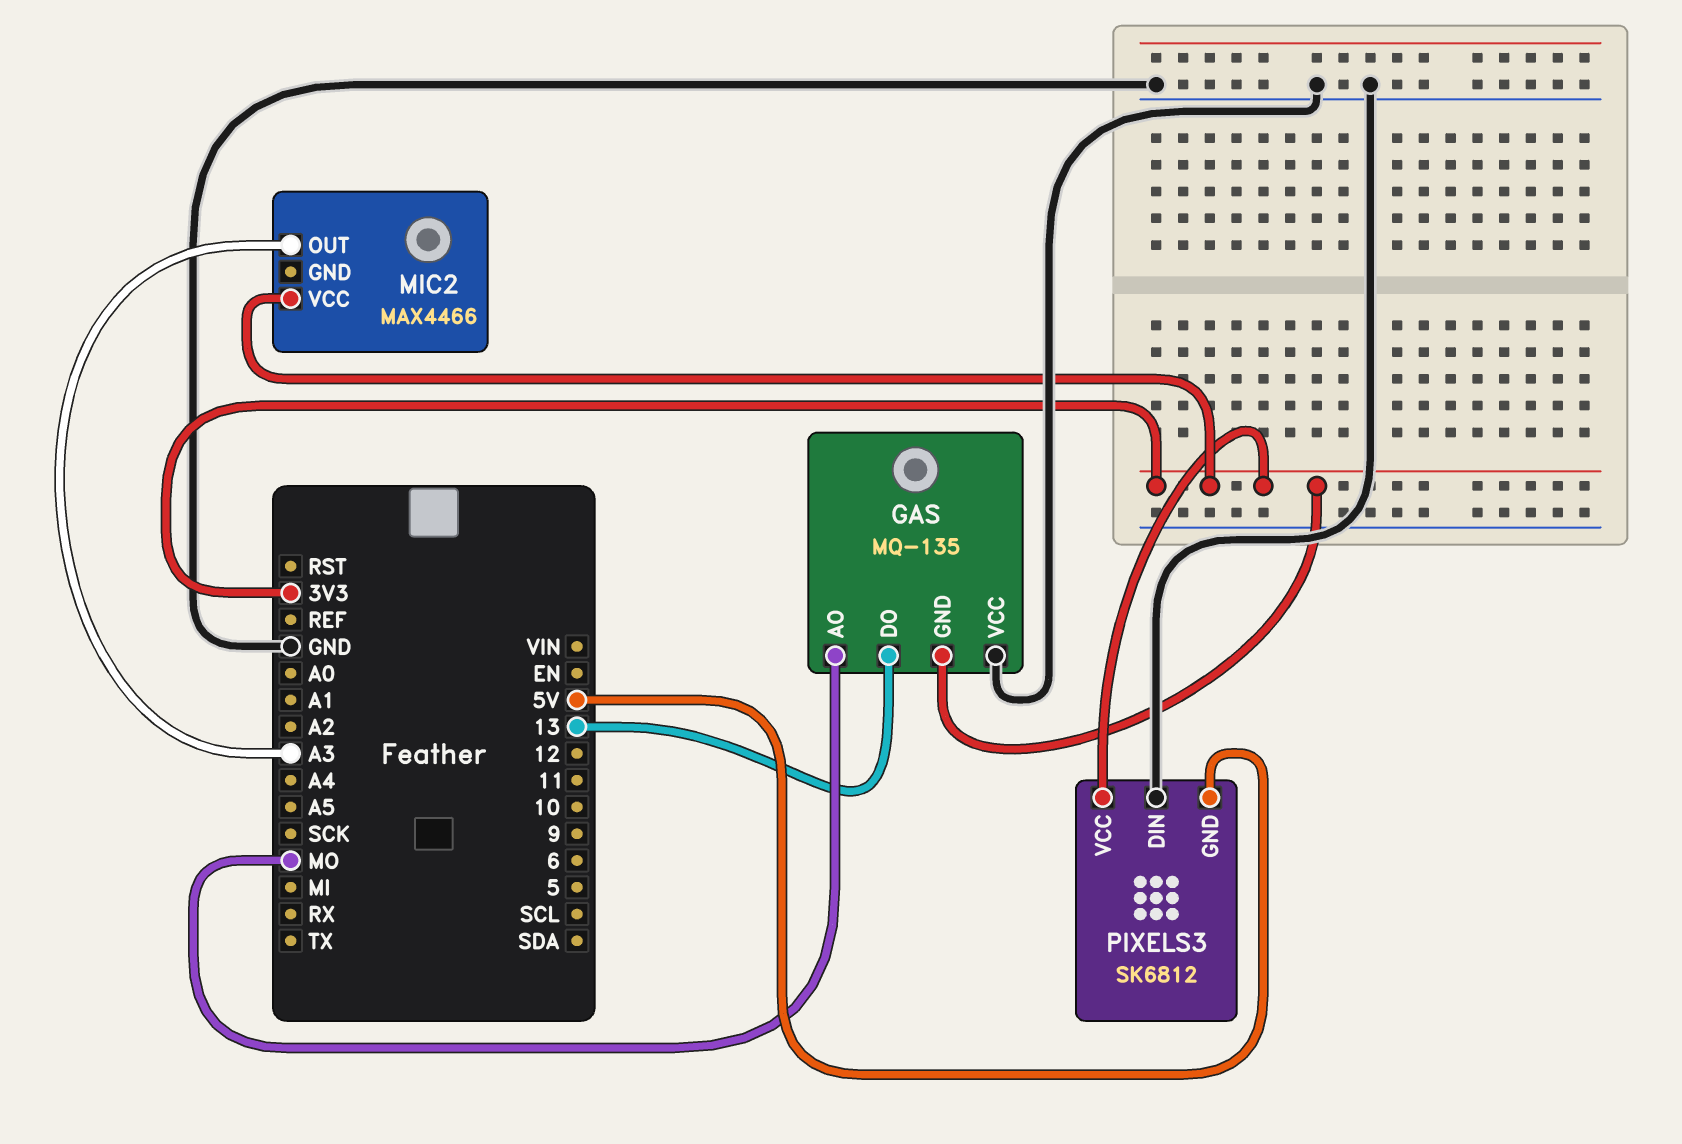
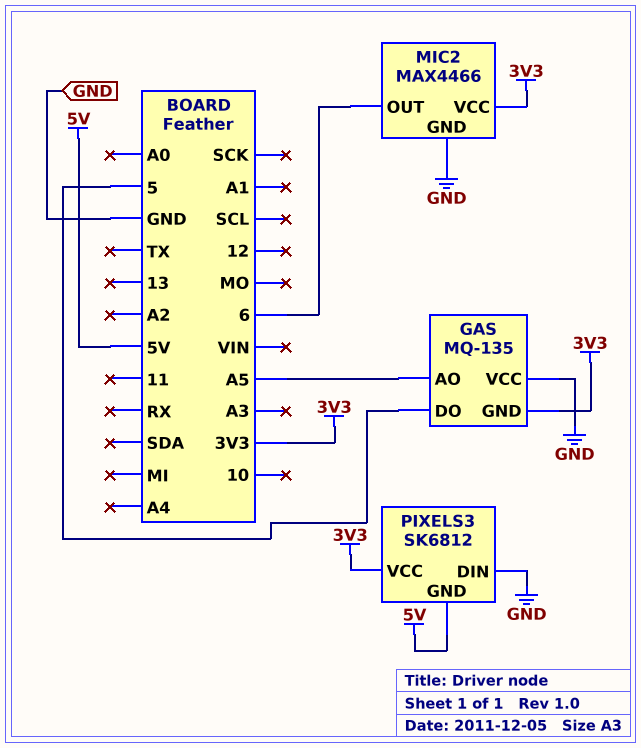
GAS pin AO: MO -> A5
GAS pin DO: 13 -> 5
MIC2 pin GND: none -> GND
MIC2 pin OUT: A3 -> 6

